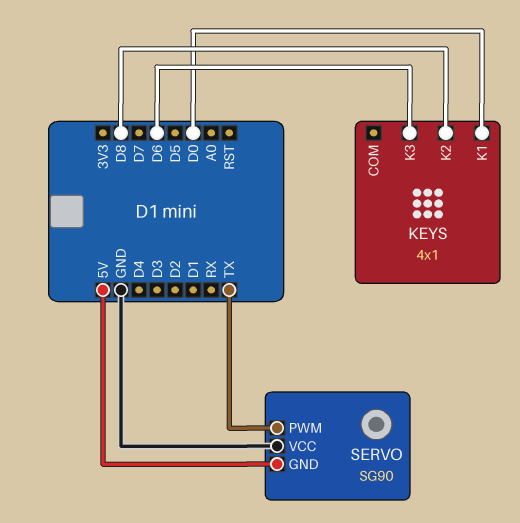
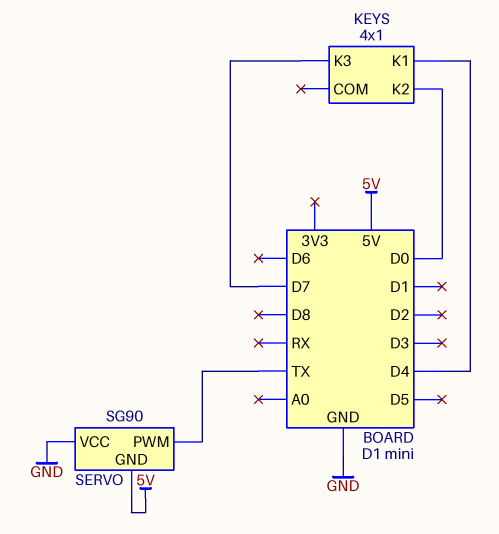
KEYS pin K1: D0 -> D4
KEYS pin K2: D8 -> D0
KEYS pin K3: D6 -> D7

